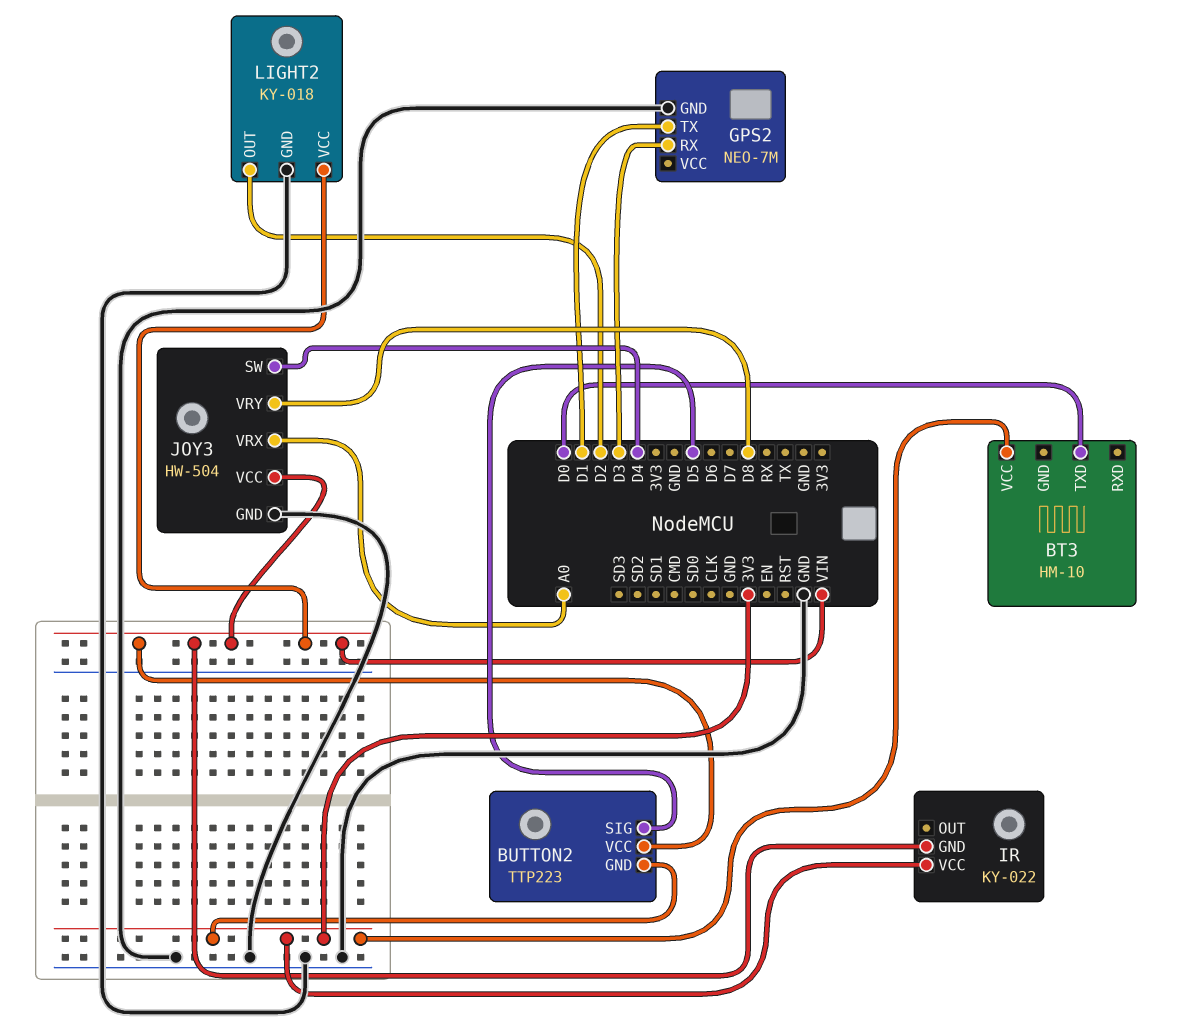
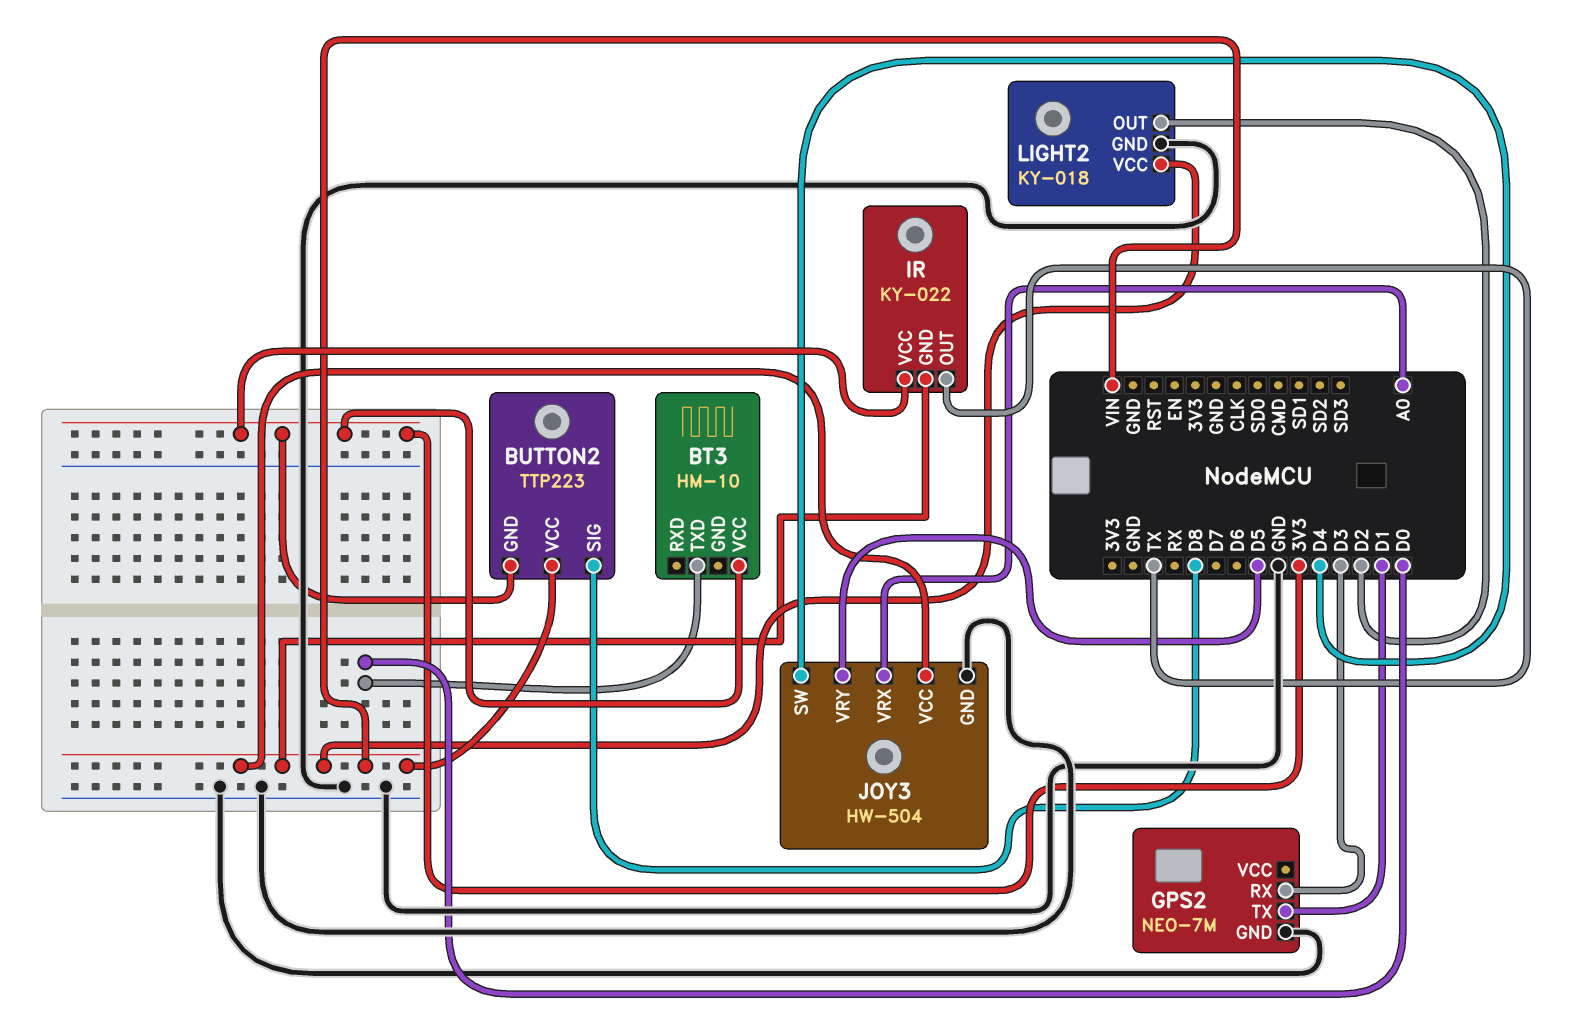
BUTTON2 pin SIG: D5 -> D8
IR pin OUT: none -> TX
JOY3 pin VRY: D8 -> D5

